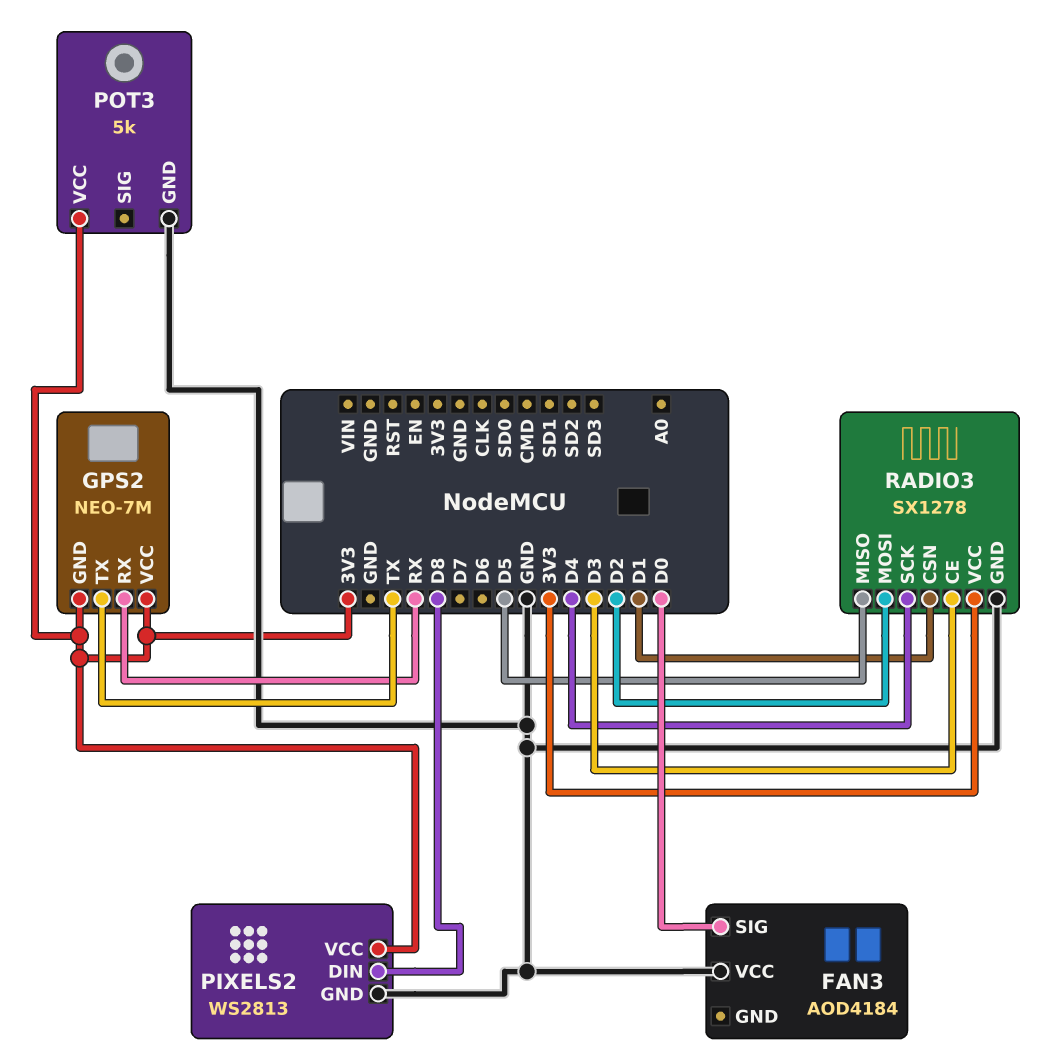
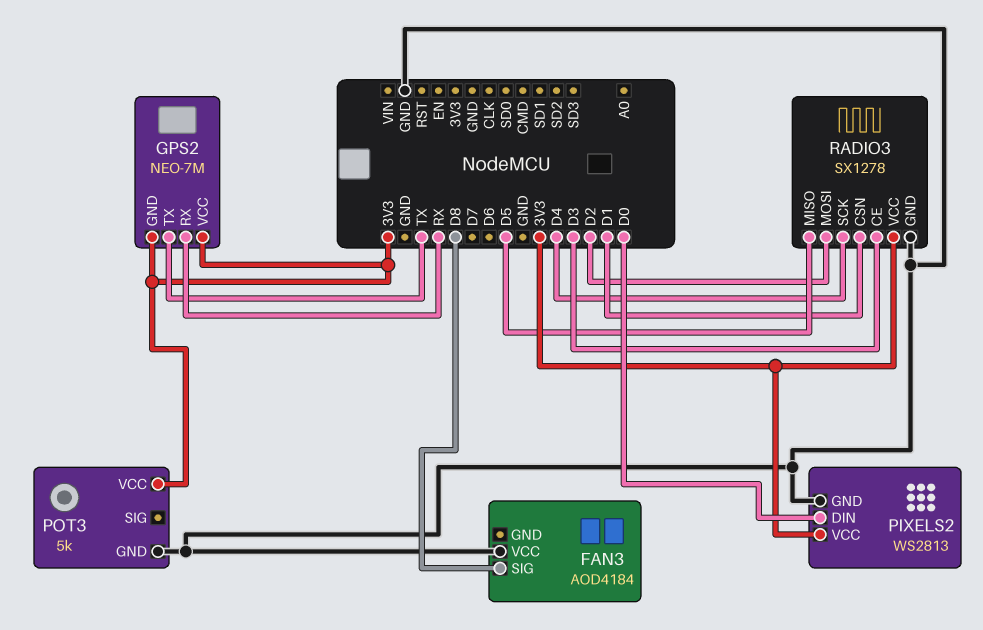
FAN3 pin SIG: D0 -> D8
PIXELS2 pin DIN: D8 -> D0

